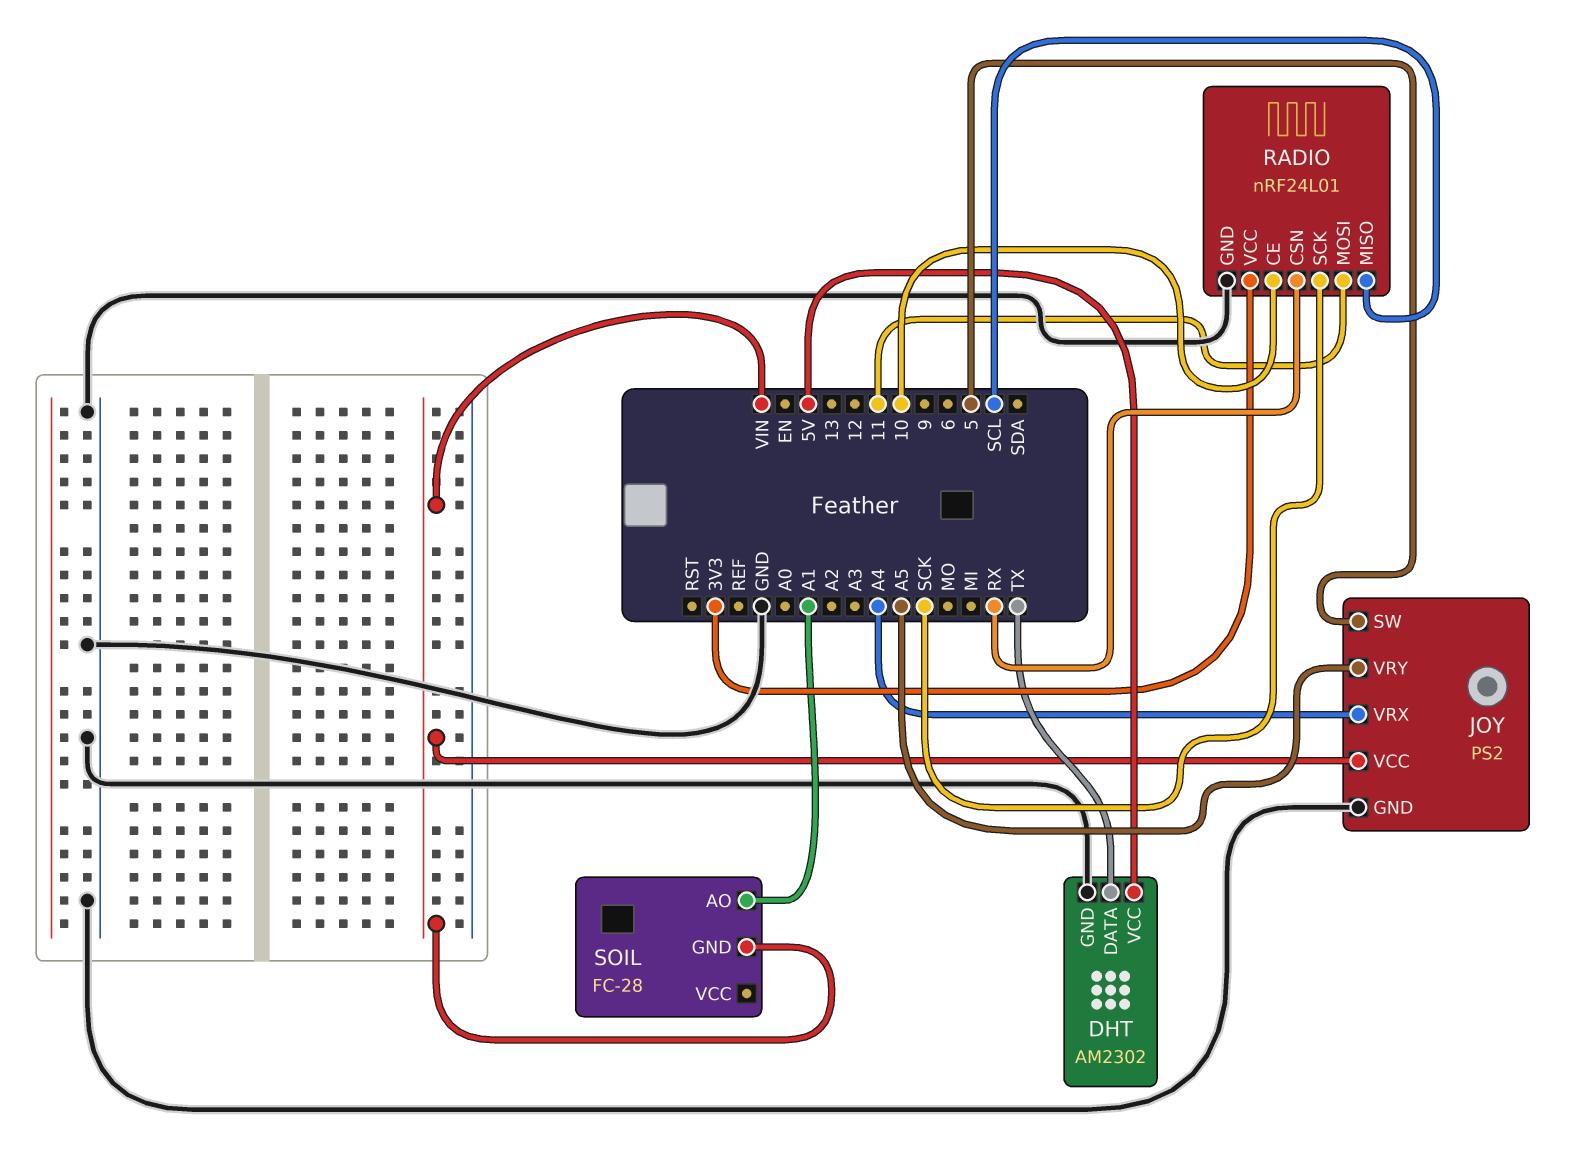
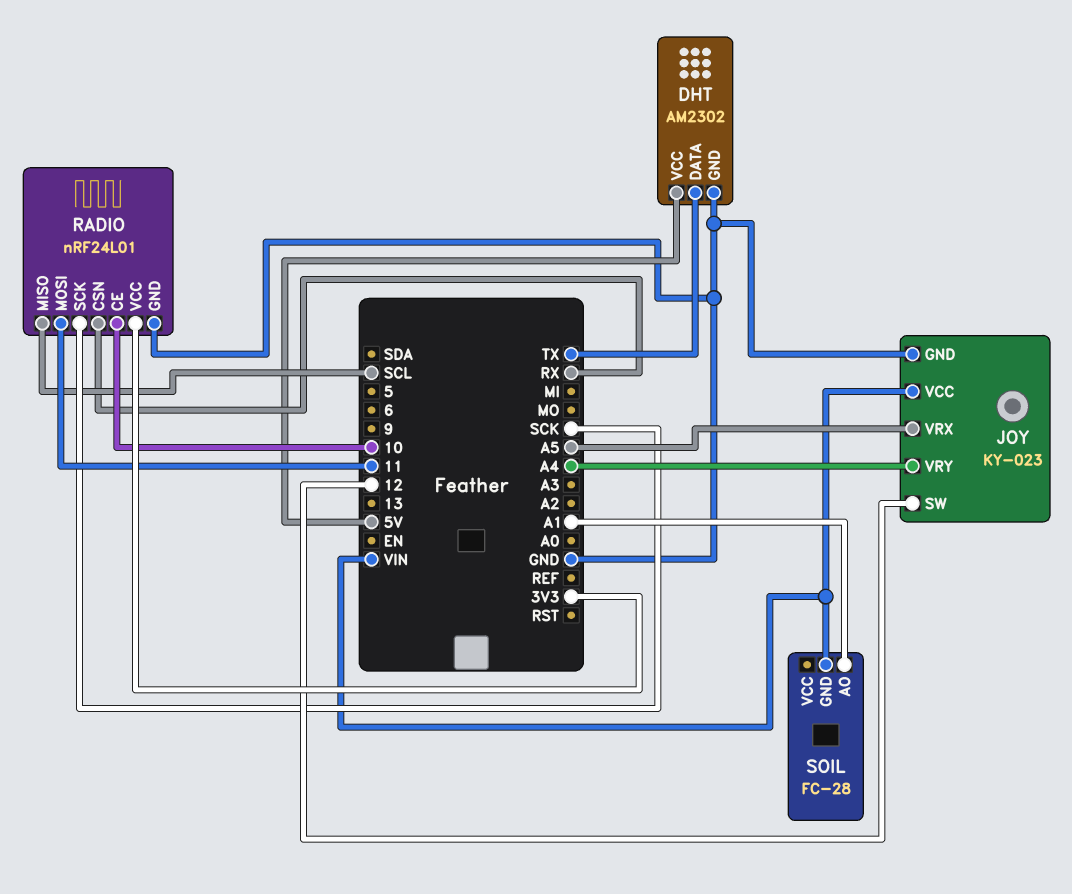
JOY: PS2 -> KY-023
JOY pin SW: 5 -> 12
JOY pin VRX: A4 -> A5
JOY pin VRY: A5 -> A4

